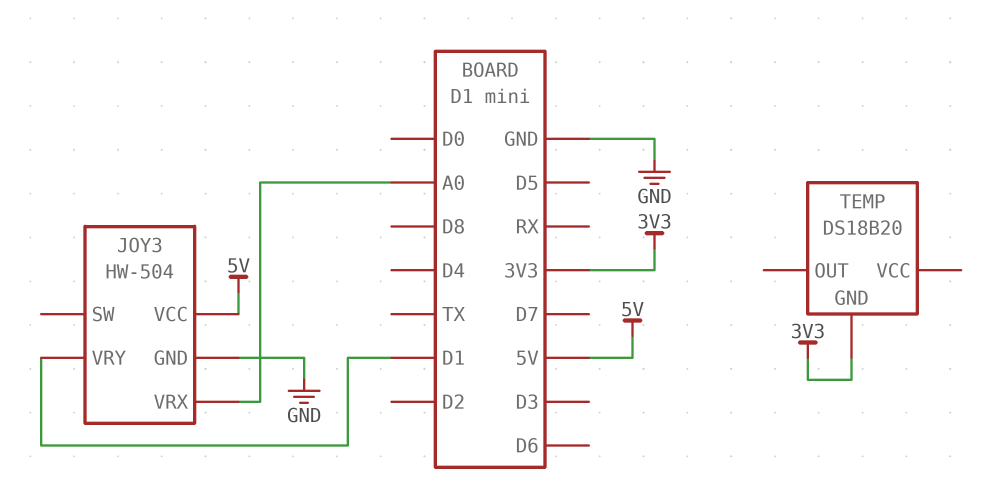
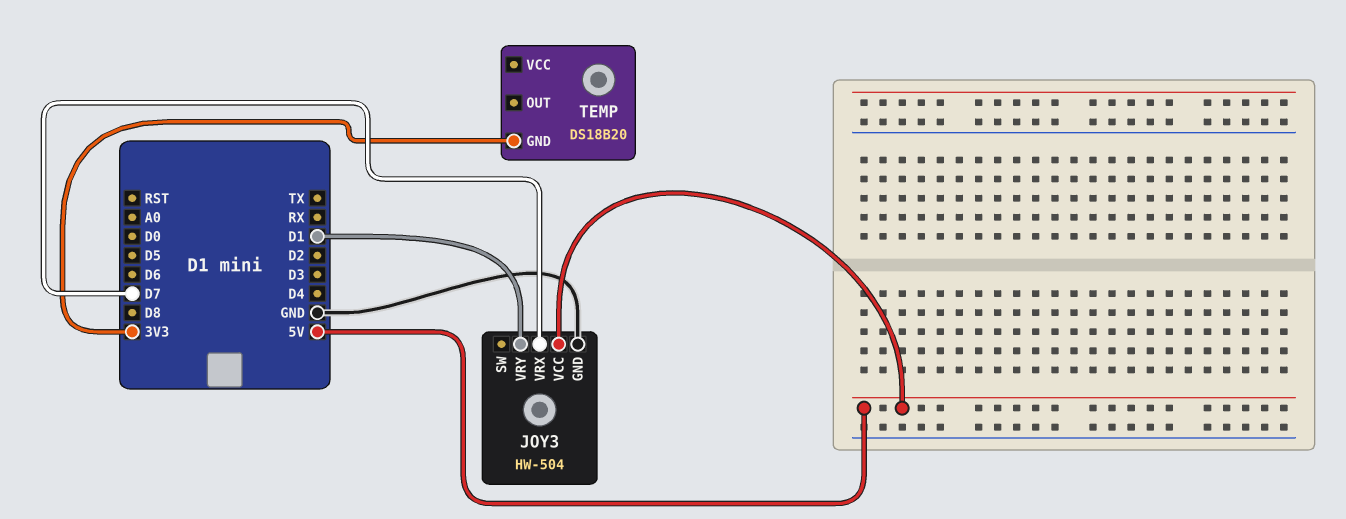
JOY3 pin VRX: A0 -> D7

